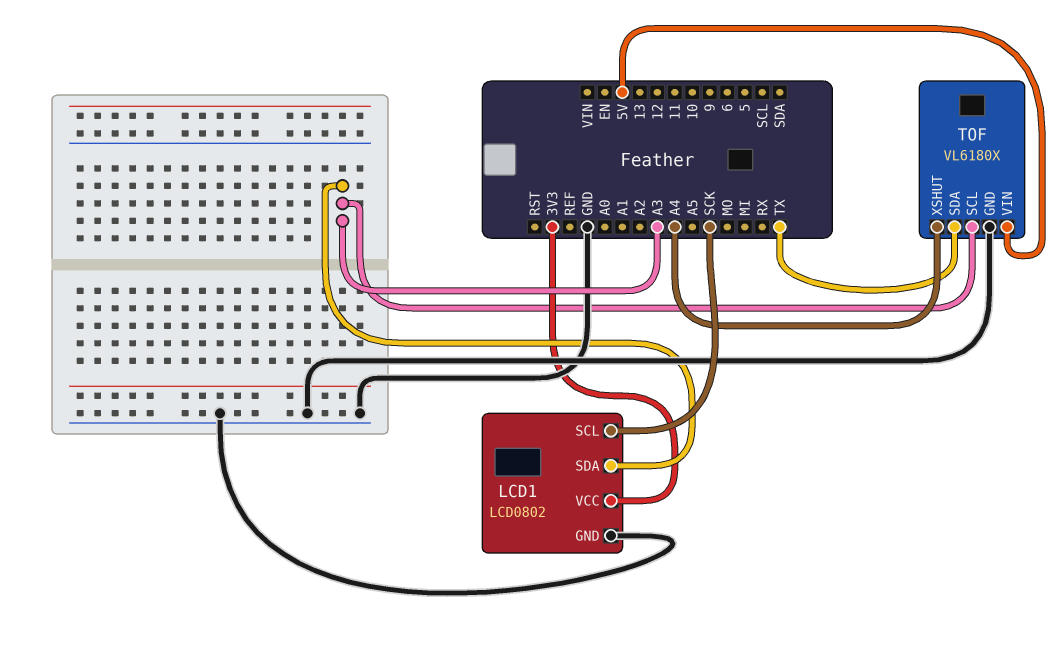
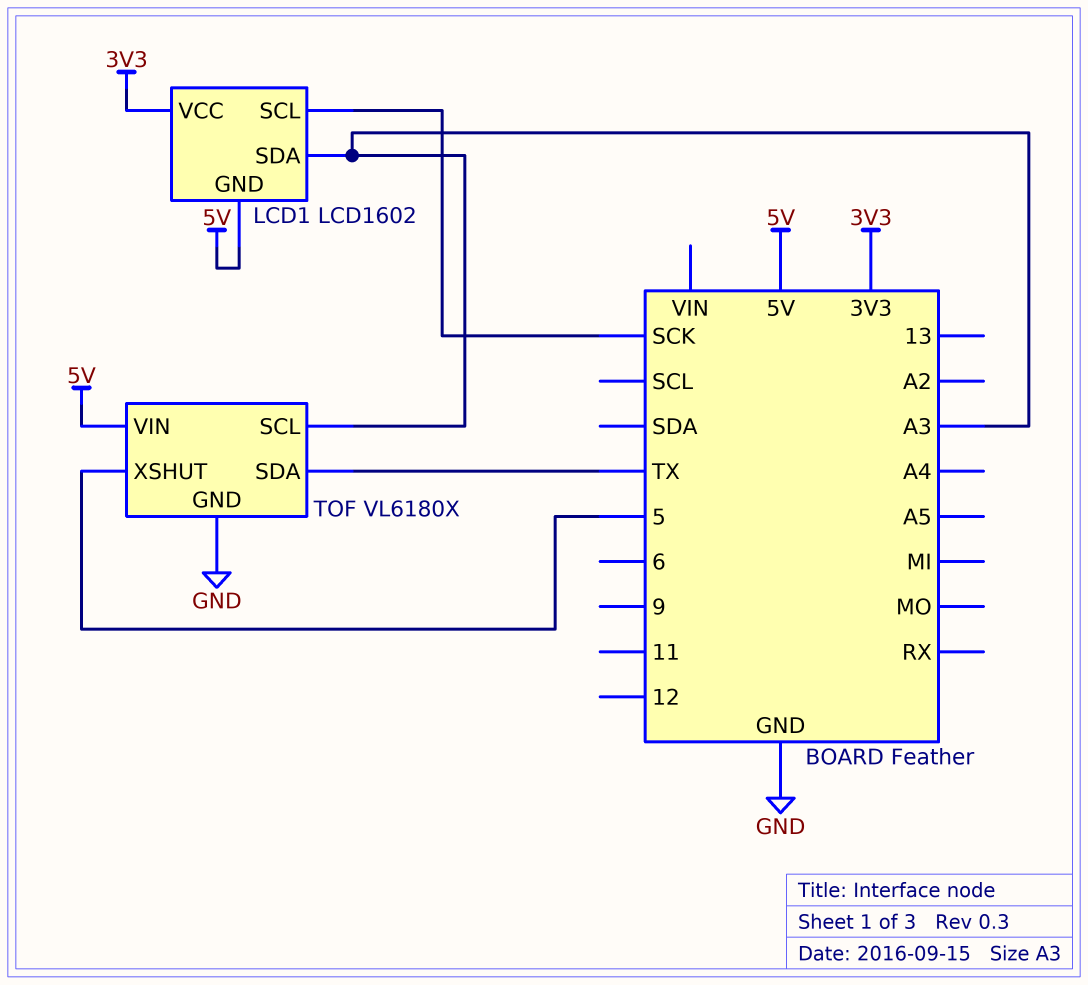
LCD1: LCD0802 -> LCD1602
LCD1 pin GND: GND -> 5V
TOF pin XSHUT: A4 -> 5

